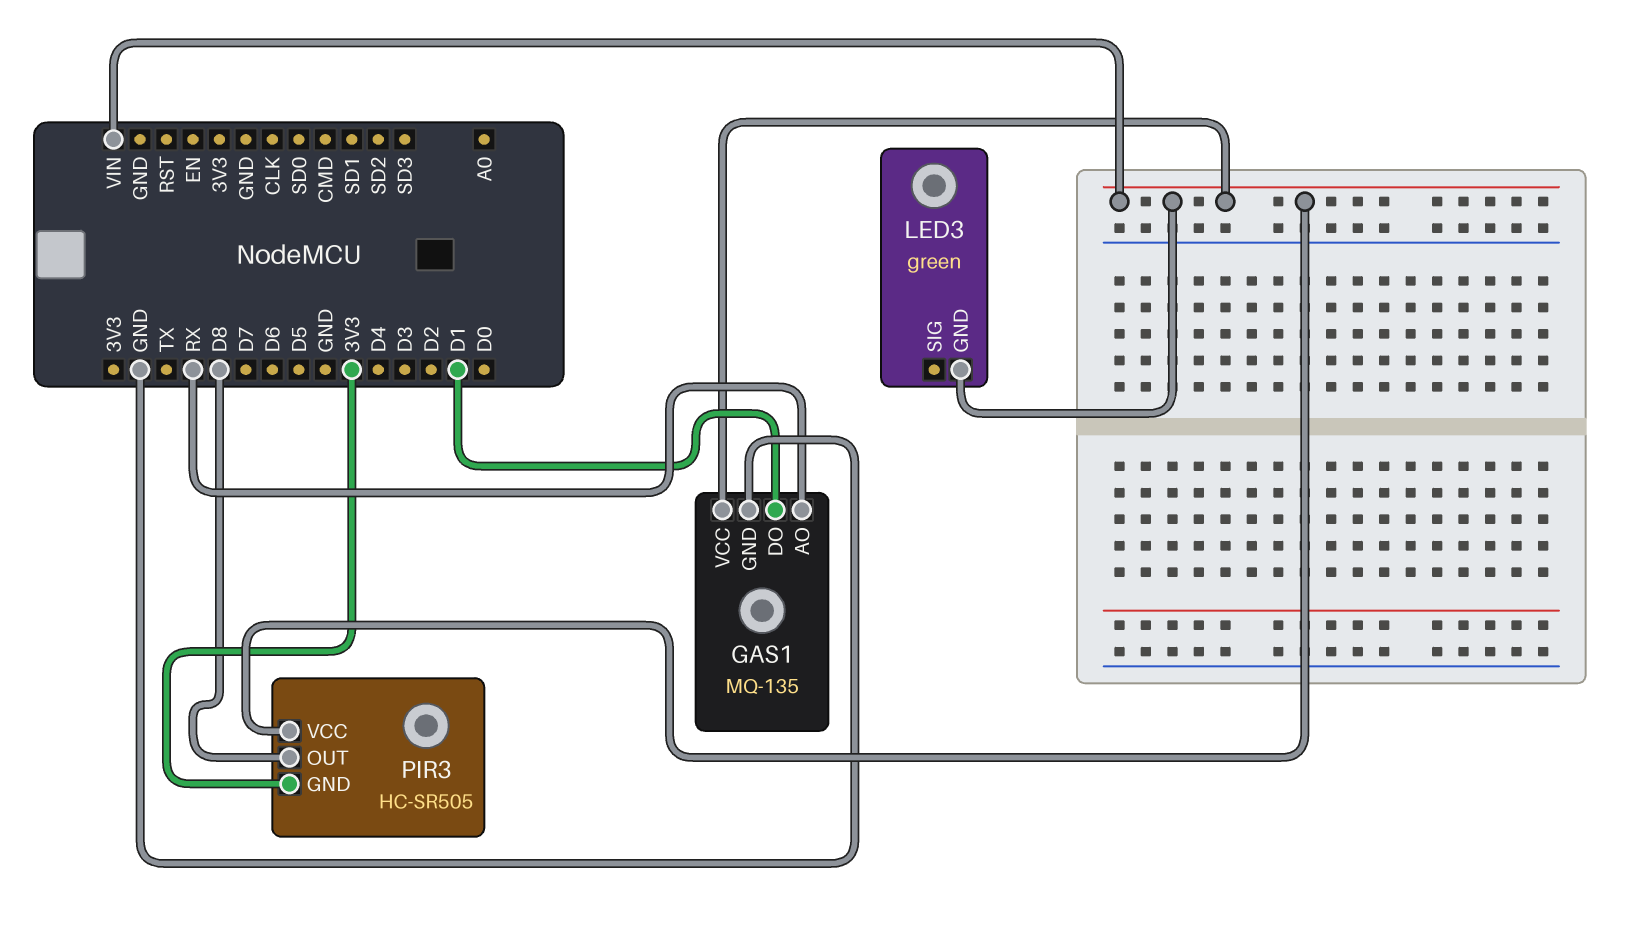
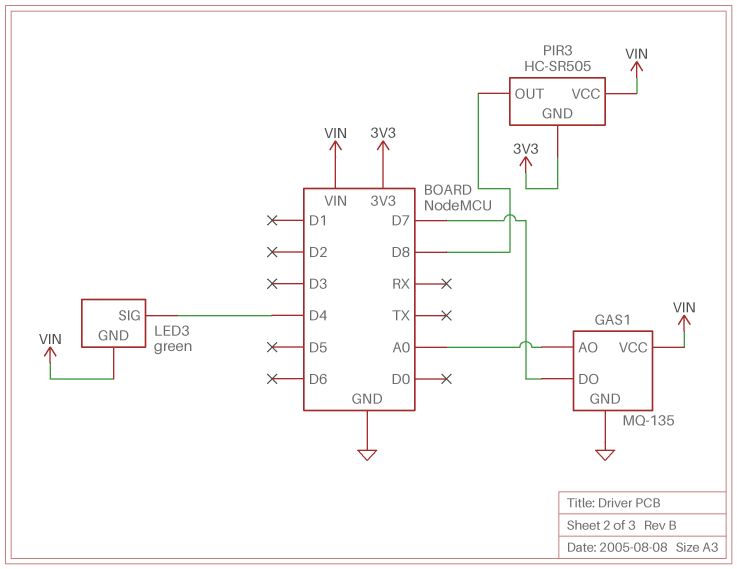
GAS1 pin AO: RX -> A0
GAS1 pin DO: D1 -> D7
LED3 pin SIG: none -> D4

